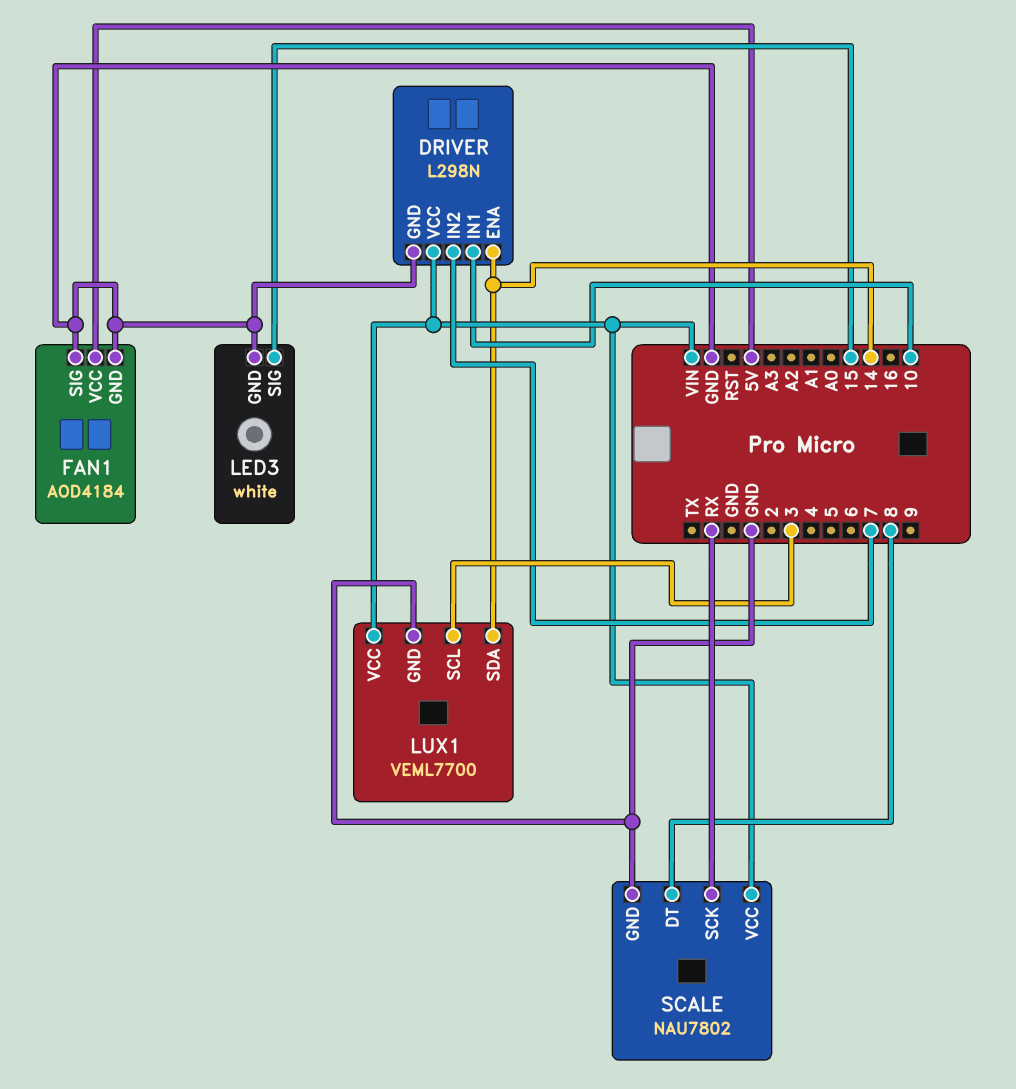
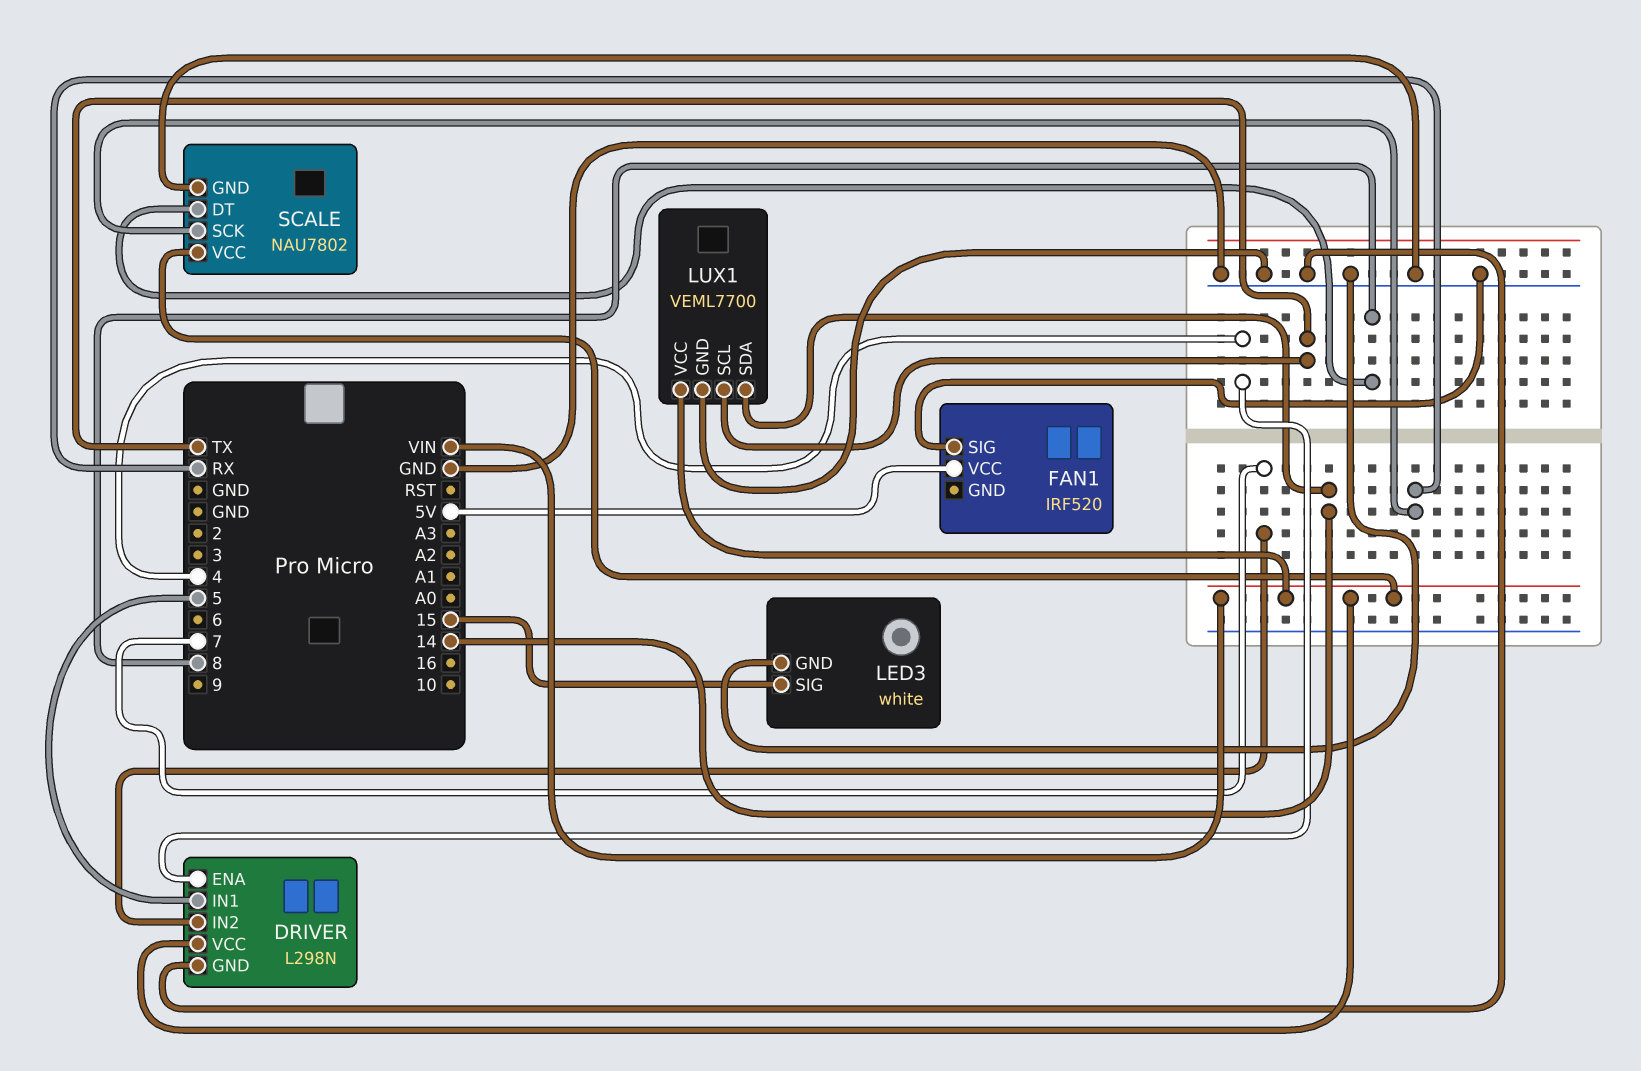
DRIVER pin ENA: 14 -> 4
DRIVER pin IN1: 10 -> 5
FAN1: AOD4184 -> IRF520
FAN1 pin GND: GND -> none
LUX1 pin SCL: 3 -> TX

